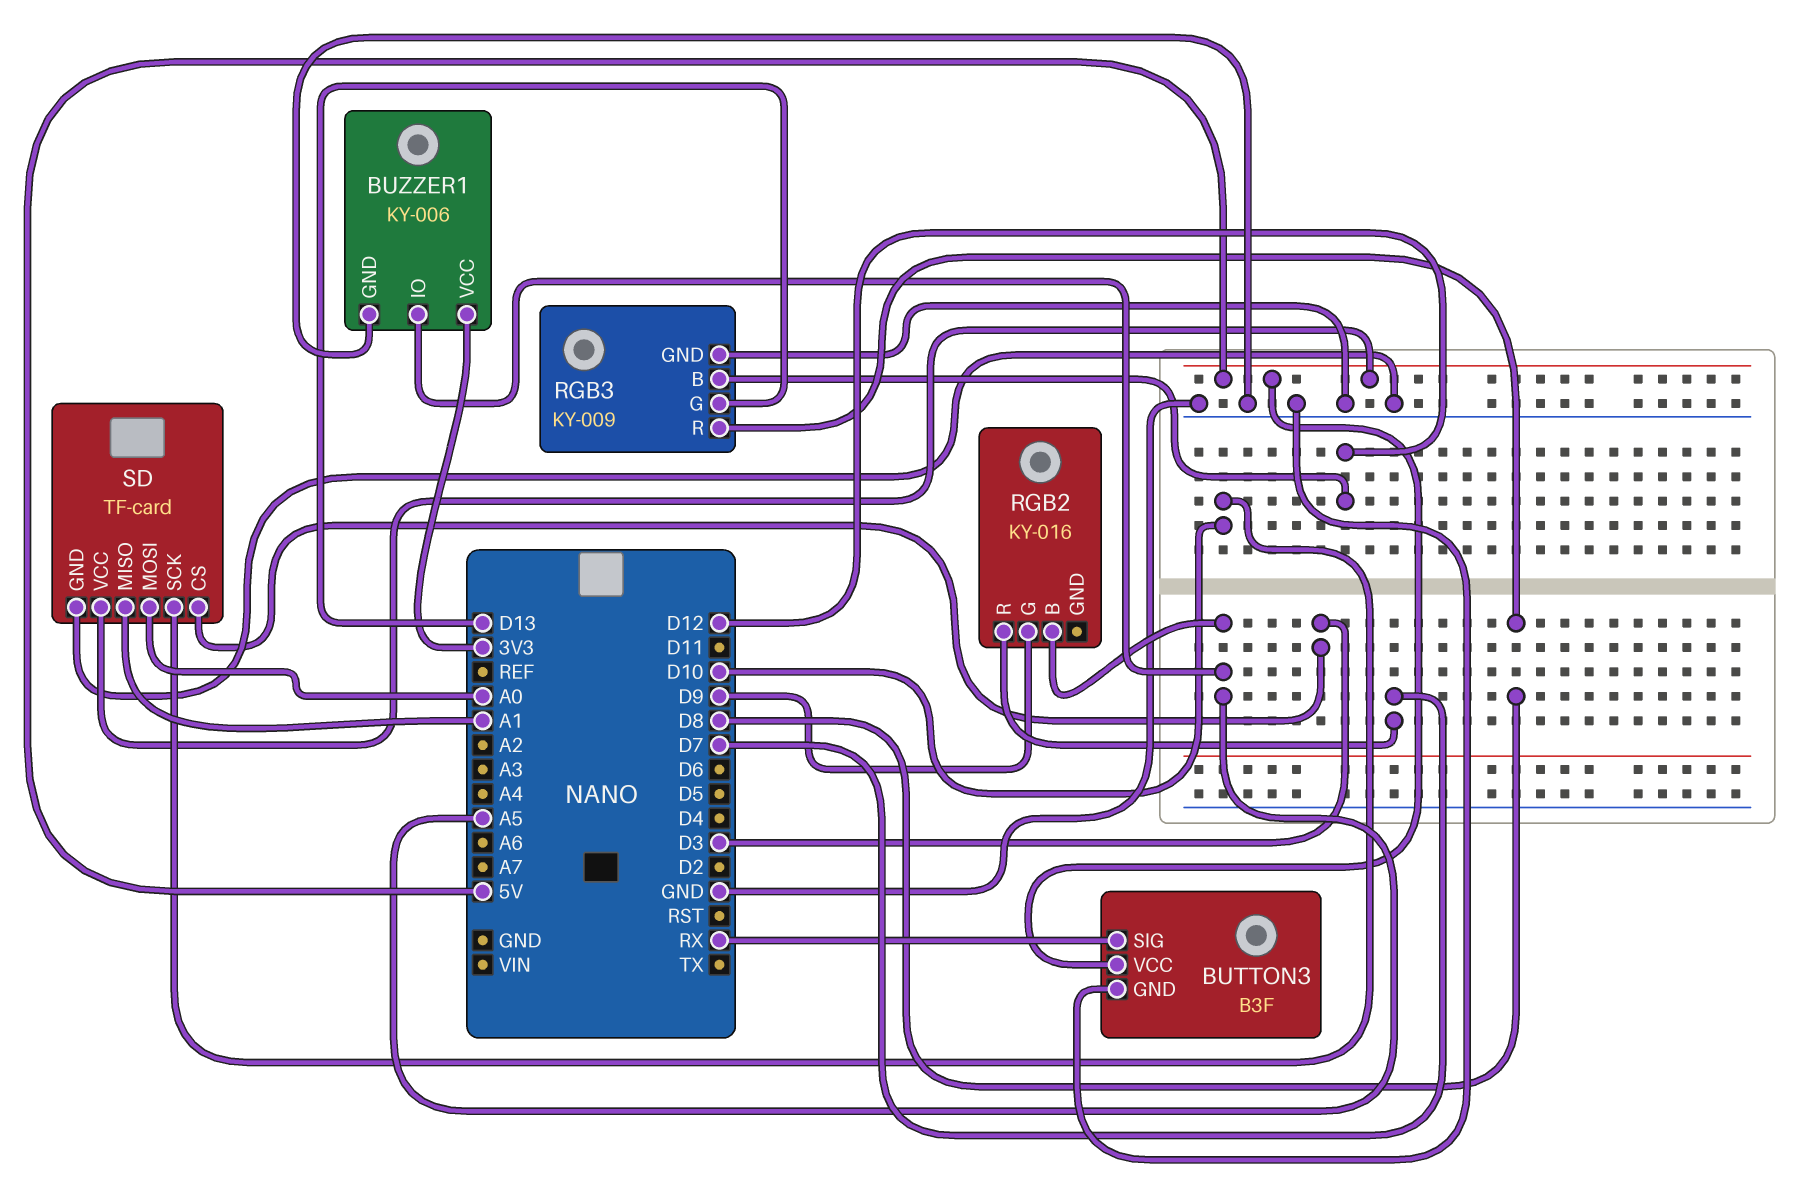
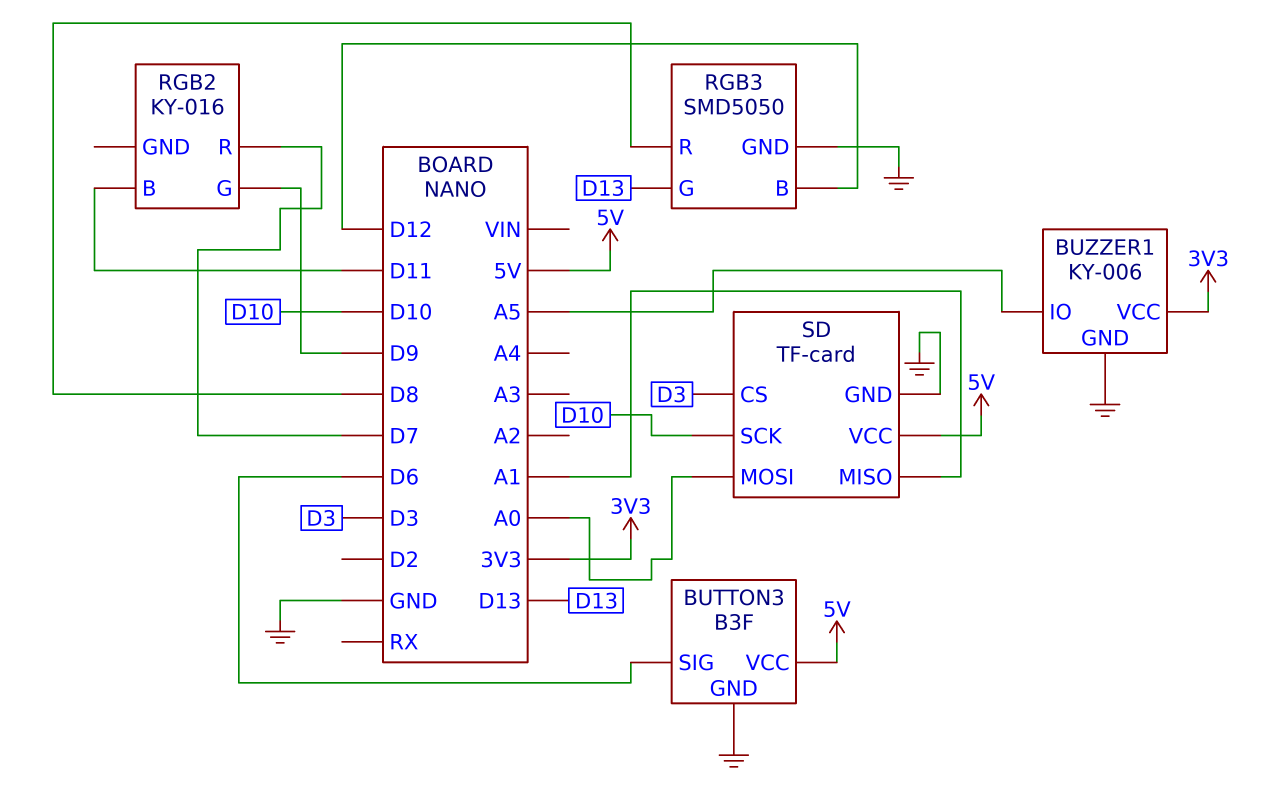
BUTTON3 pin SIG: RX -> D6
RGB2 pin B: A5 -> D11
RGB3: KY-009 -> SMD5050

